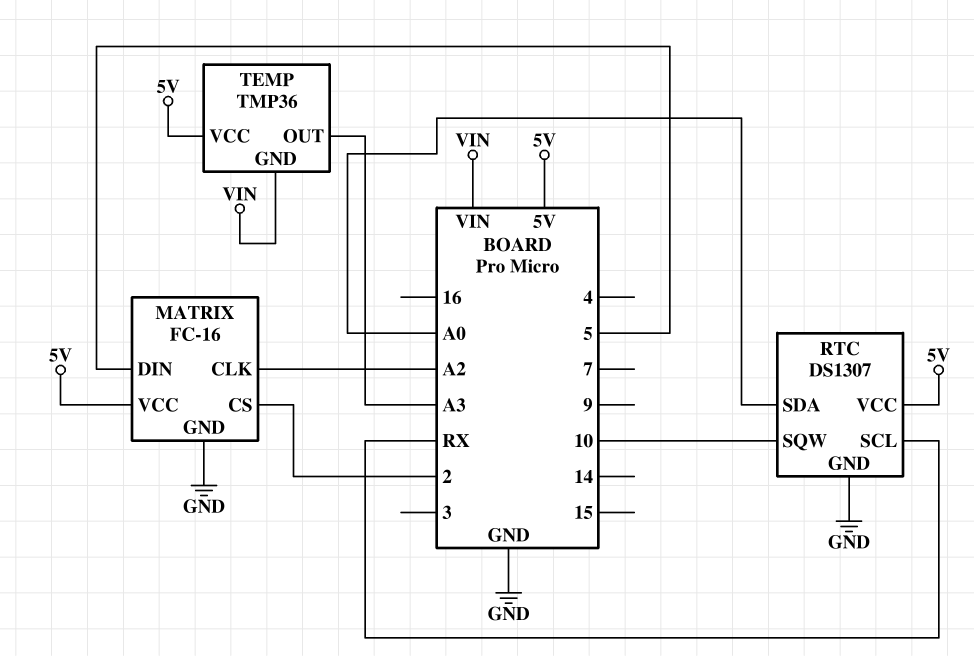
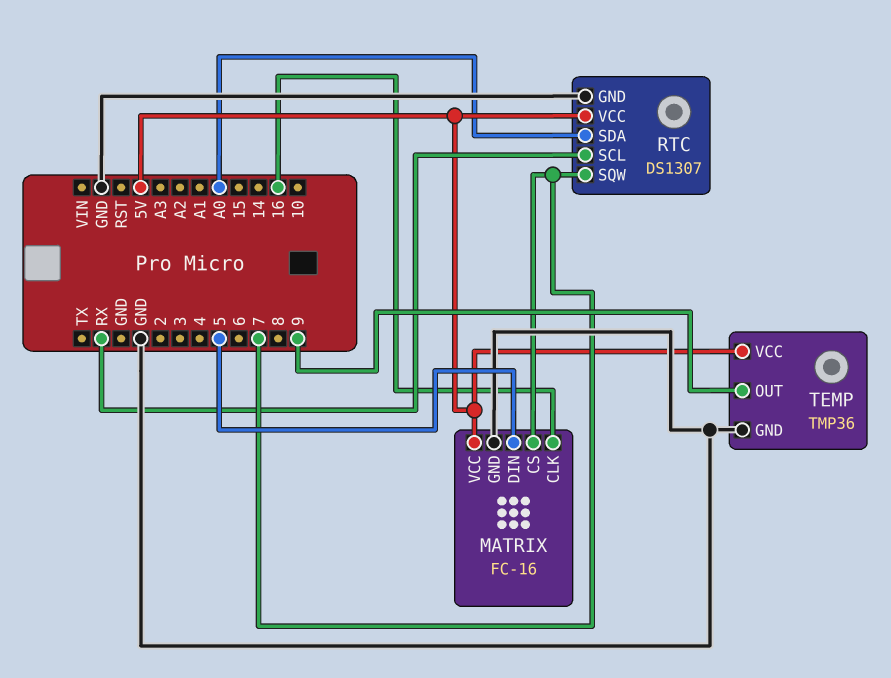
MATRIX pin CLK: A2 -> 16
MATRIX pin CS: 2 -> 7
RTC pin SQW: 10 -> 7
TEMP pin GND: VIN -> GND
TEMP pin OUT: A3 -> 9

